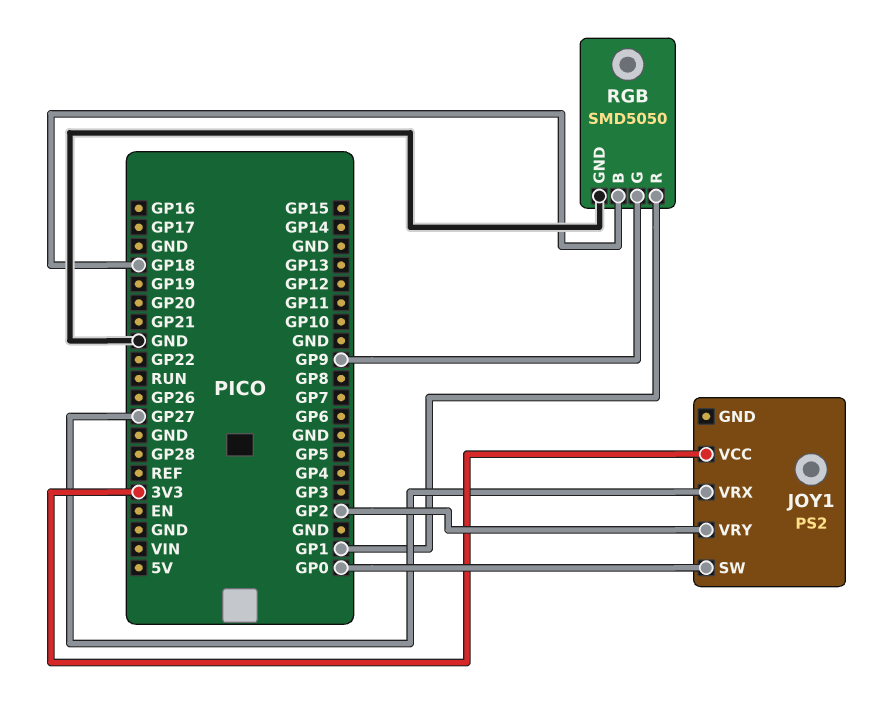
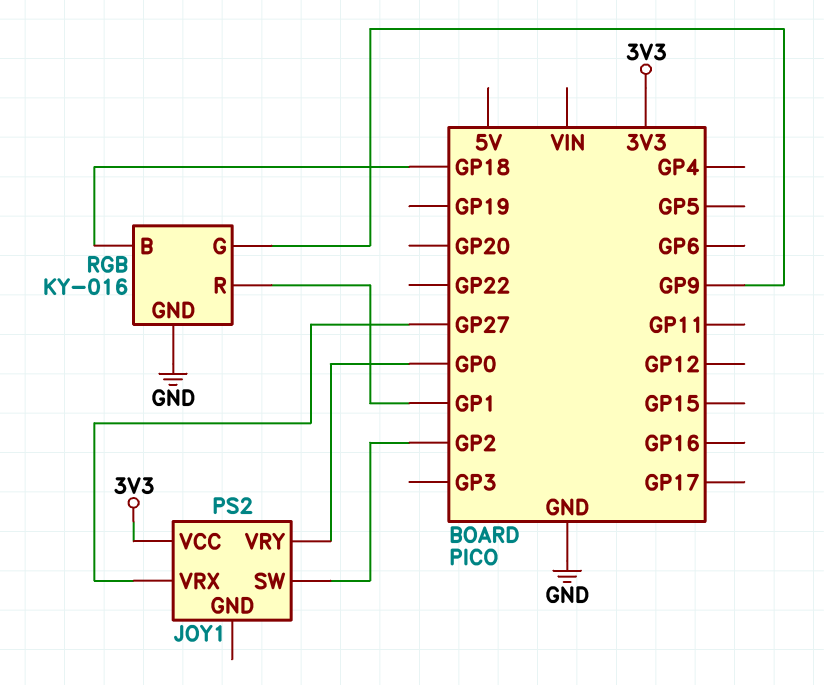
JOY1 pin SW: GP0 -> GP2
JOY1 pin VRY: GP2 -> GP0
RGB: SMD5050 -> KY-016

